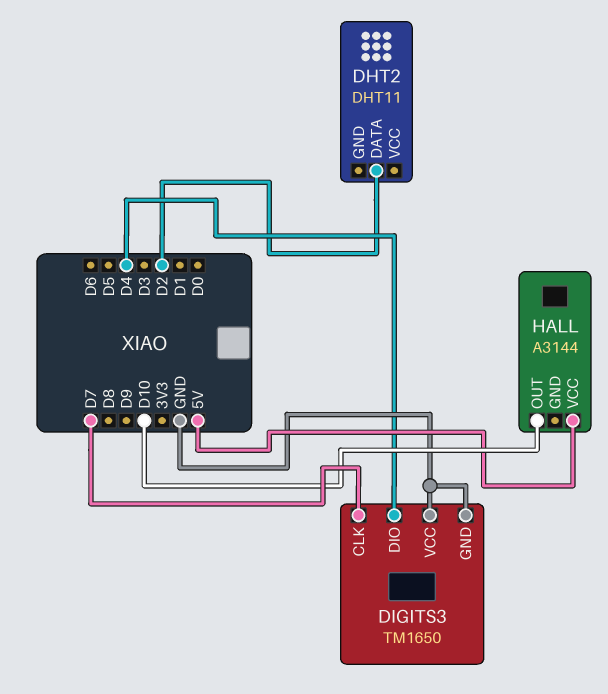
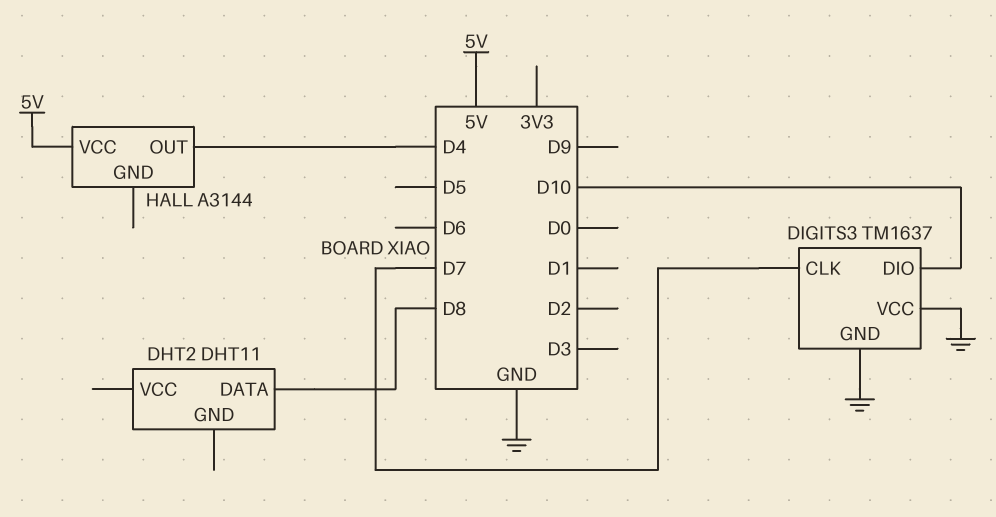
DHT2 pin DATA: D2 -> D8
DIGITS3: TM1650 -> TM1637
DIGITS3 pin DIO: D4 -> D10
HALL pin OUT: D10 -> D4

